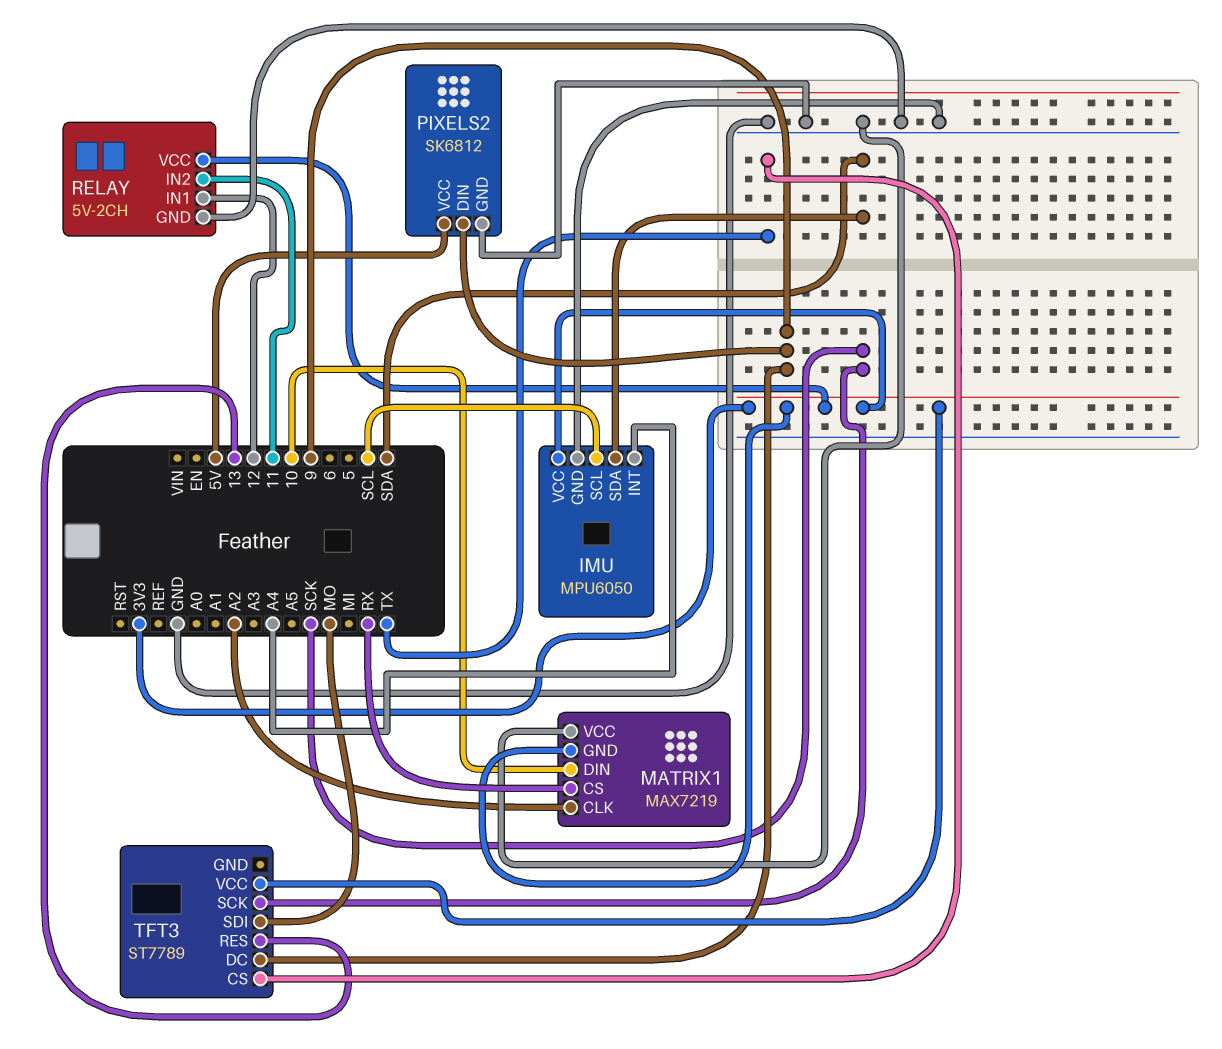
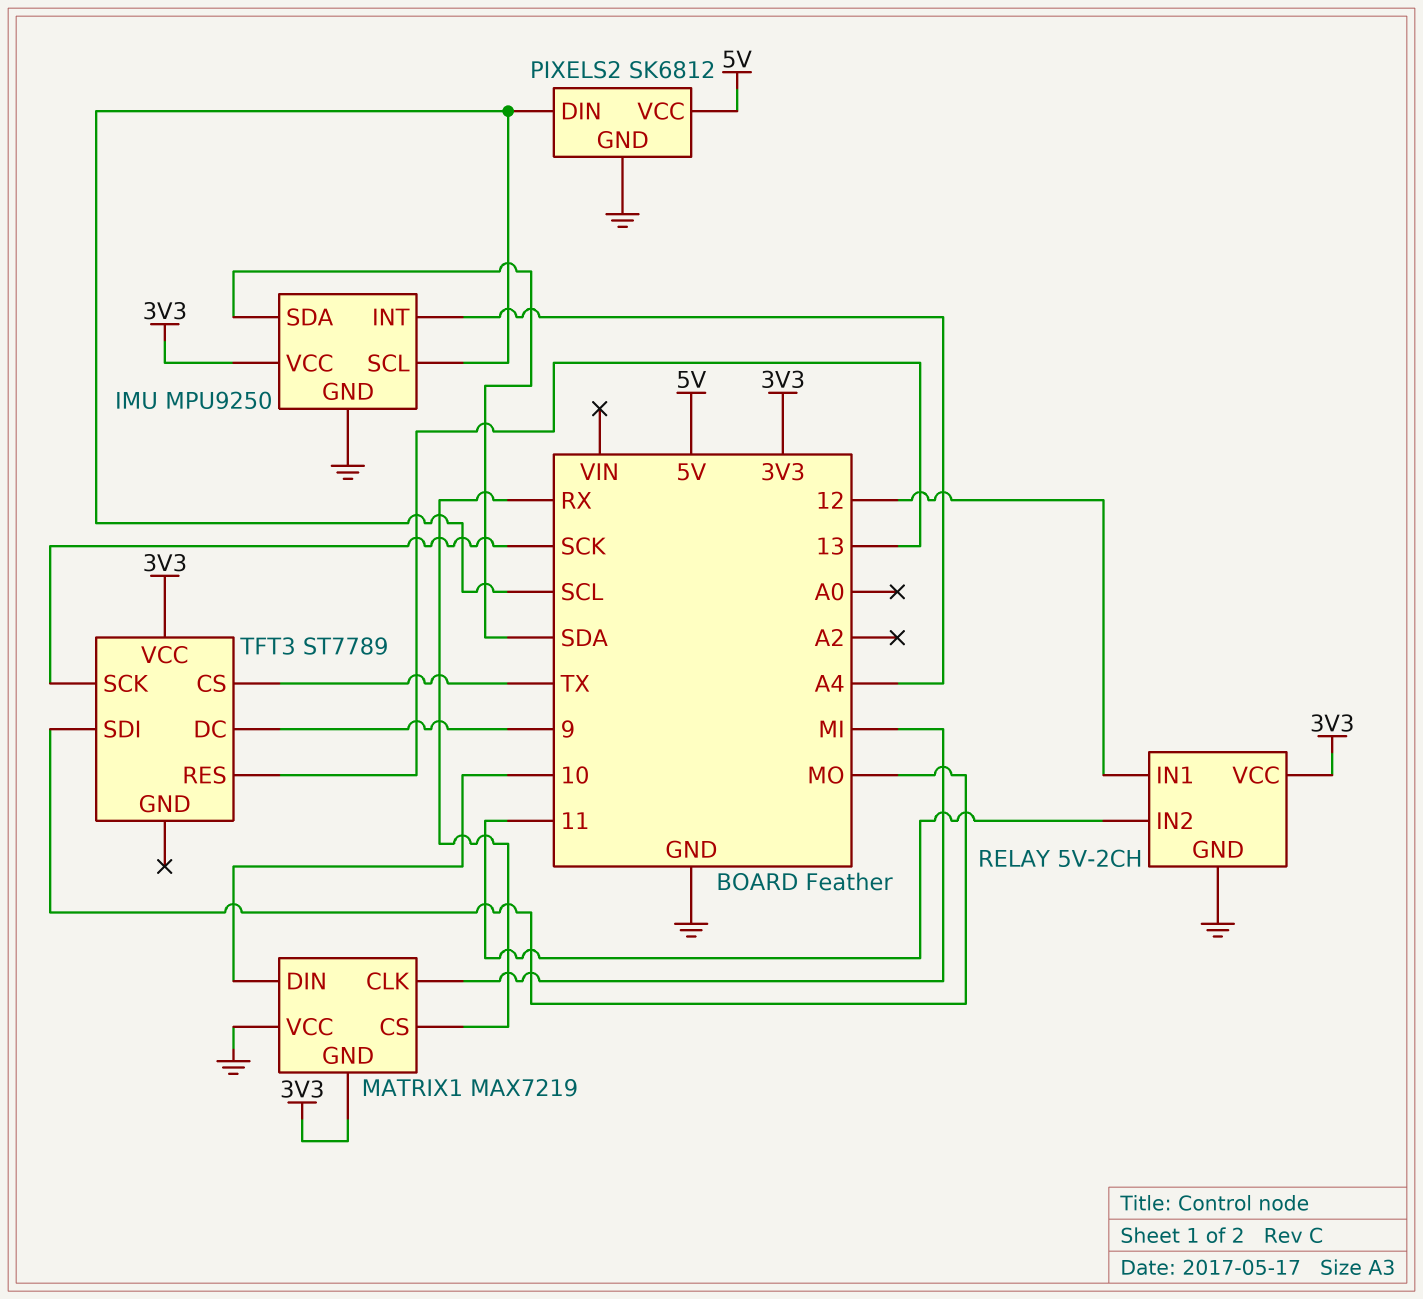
IMU: MPU6050 -> MPU9250
MATRIX1 pin CLK: A2 -> MI
PIXELS2 pin DIN: 9 -> SCL

